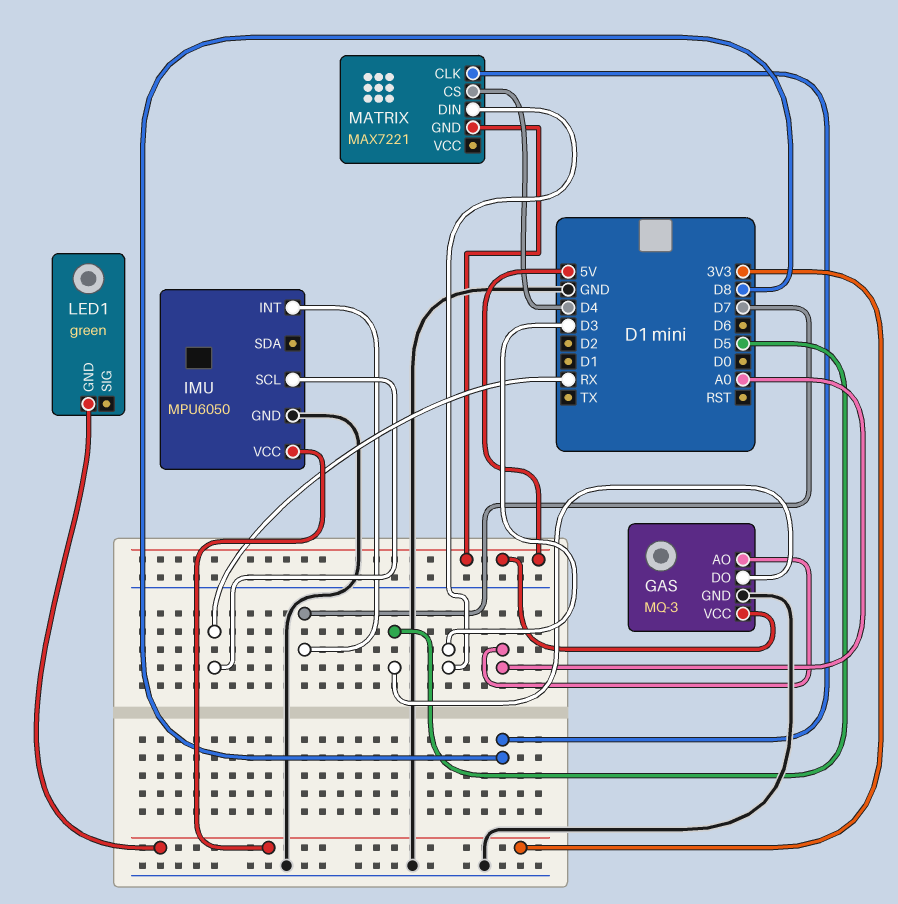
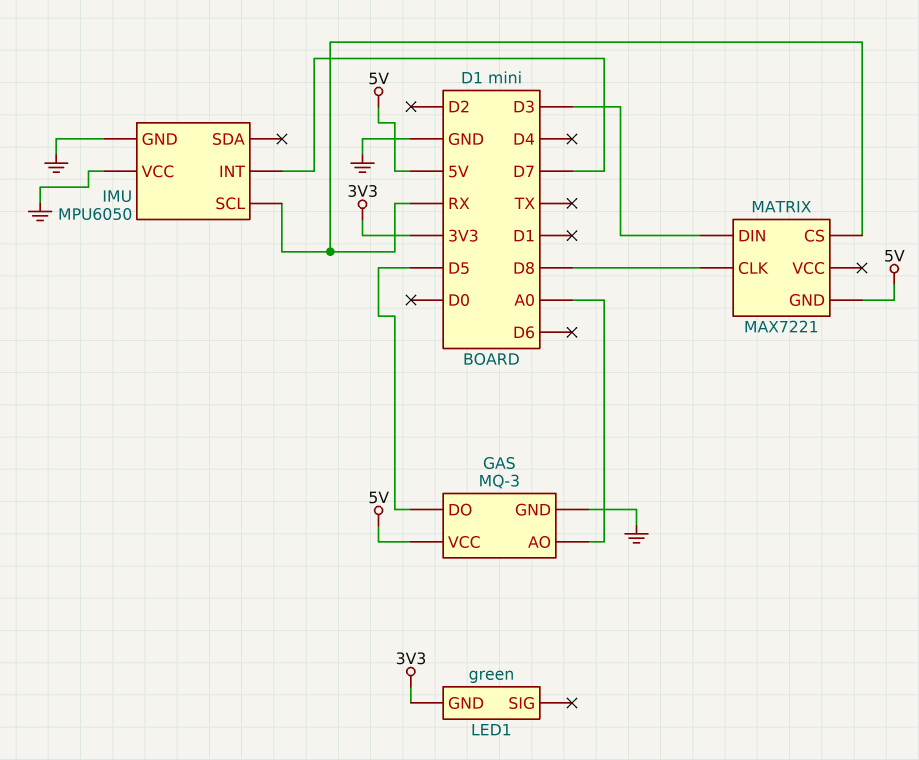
IMU pin VCC: 3V3 -> GND
MATRIX pin CS: D4 -> RX

